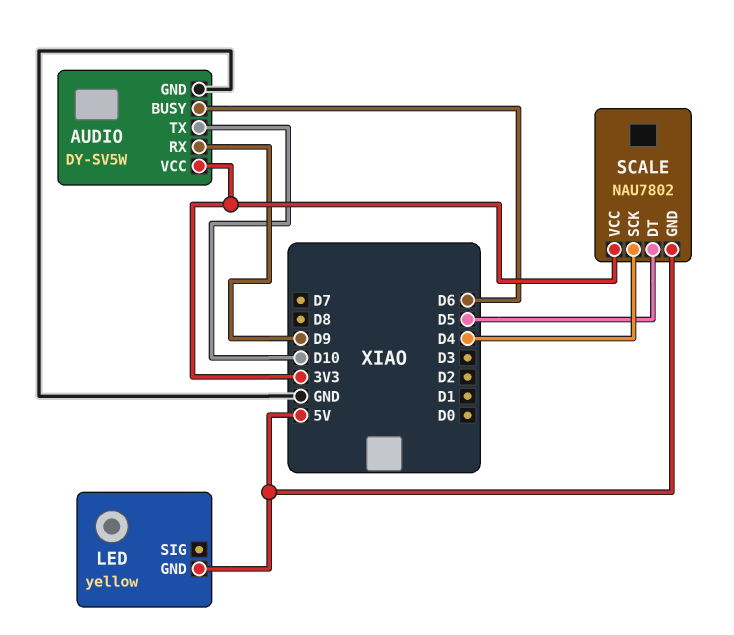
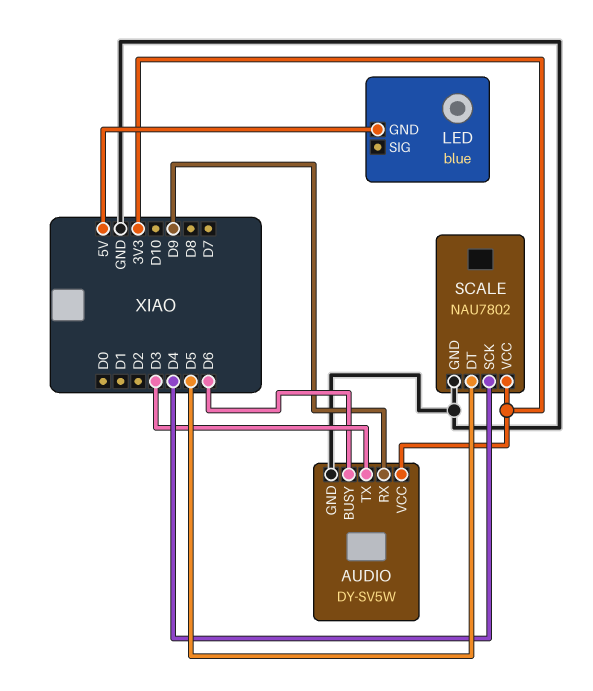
AUDIO pin TX: D10 -> D3
LED: yellow -> blue
SCALE pin GND: 5V -> GND

